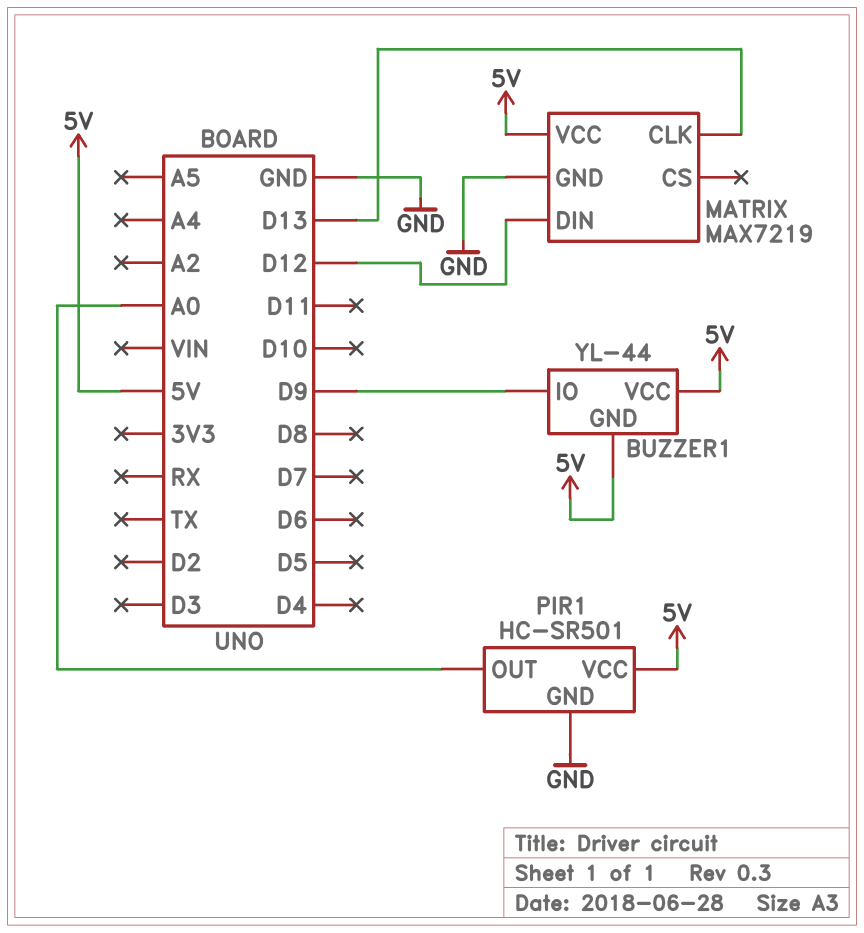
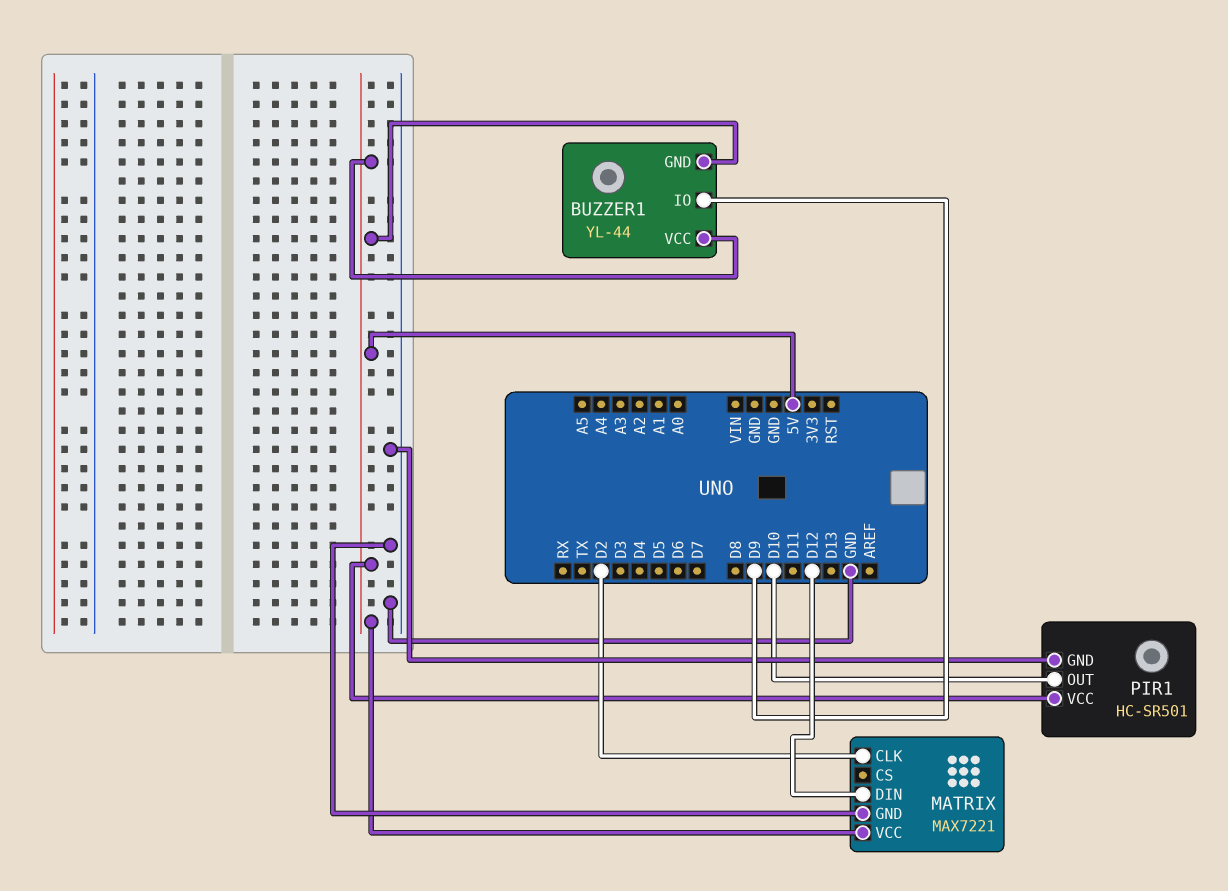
MATRIX: MAX7219 -> MAX7221
MATRIX pin CLK: D13 -> D2
PIR1 pin OUT: A0 -> D10

